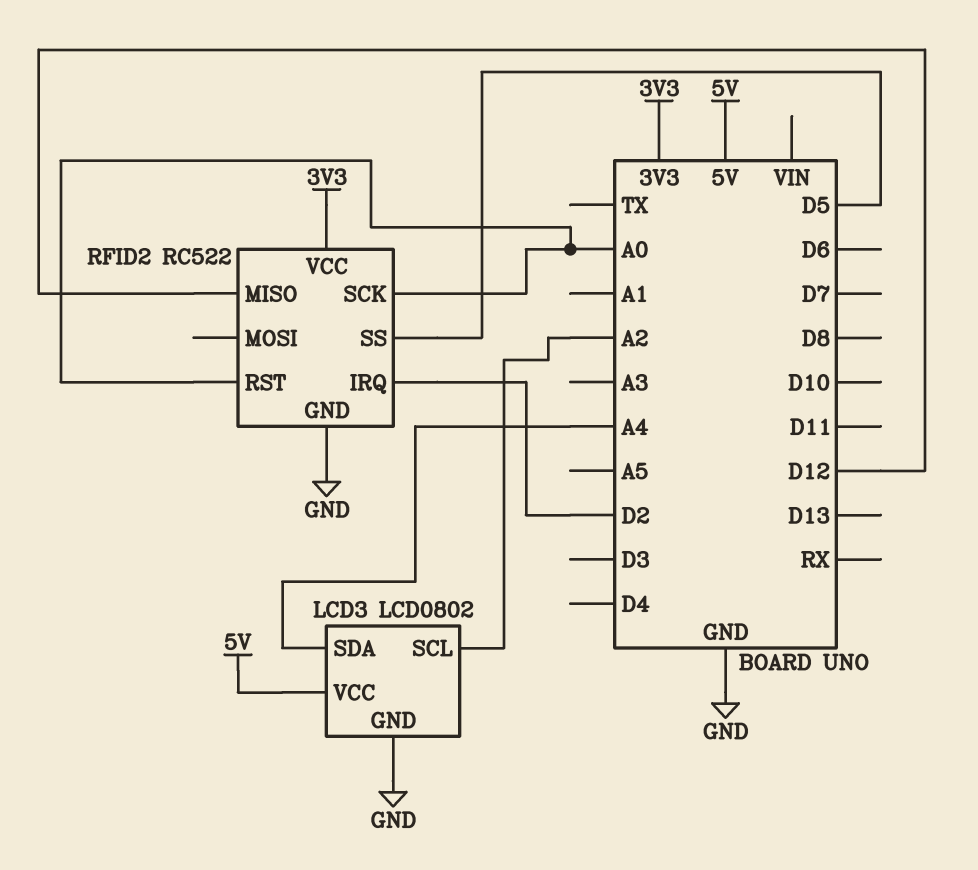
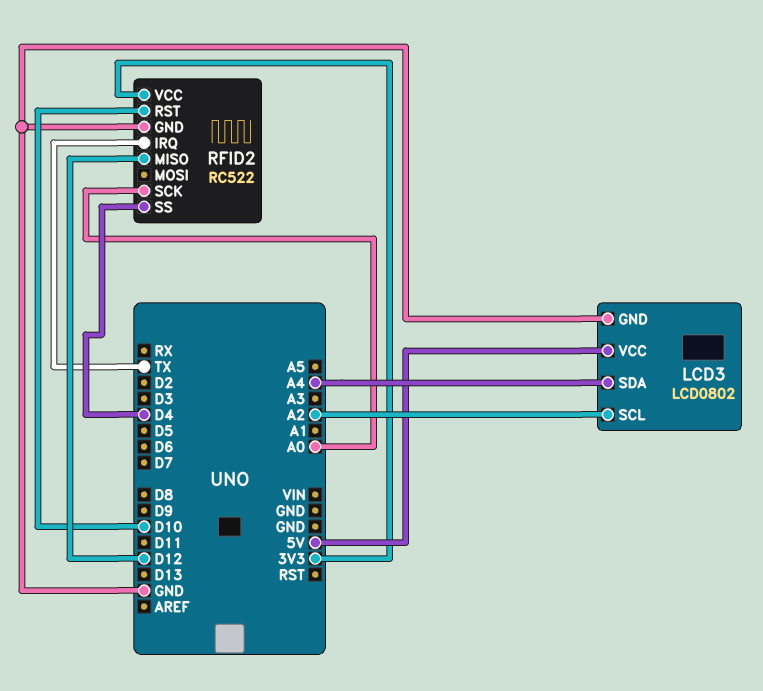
RFID2 pin IRQ: D2 -> TX
RFID2 pin RST: A0 -> D10
RFID2 pin SS: D5 -> D4

